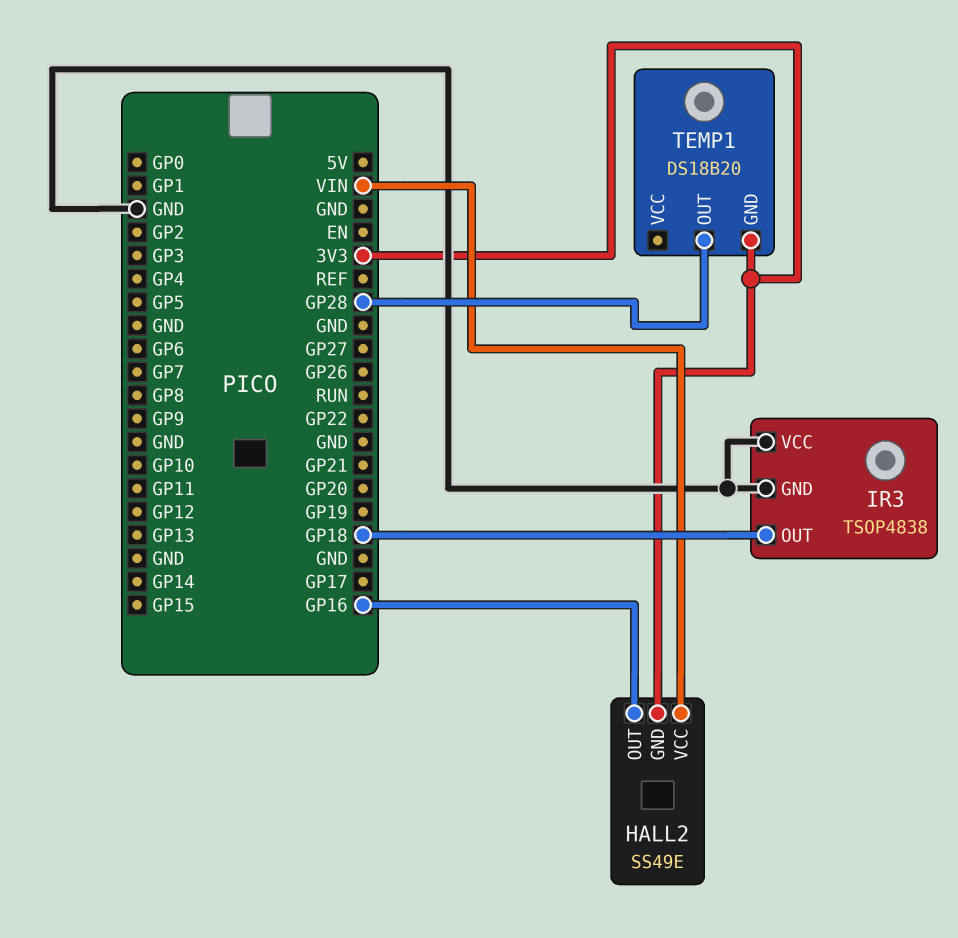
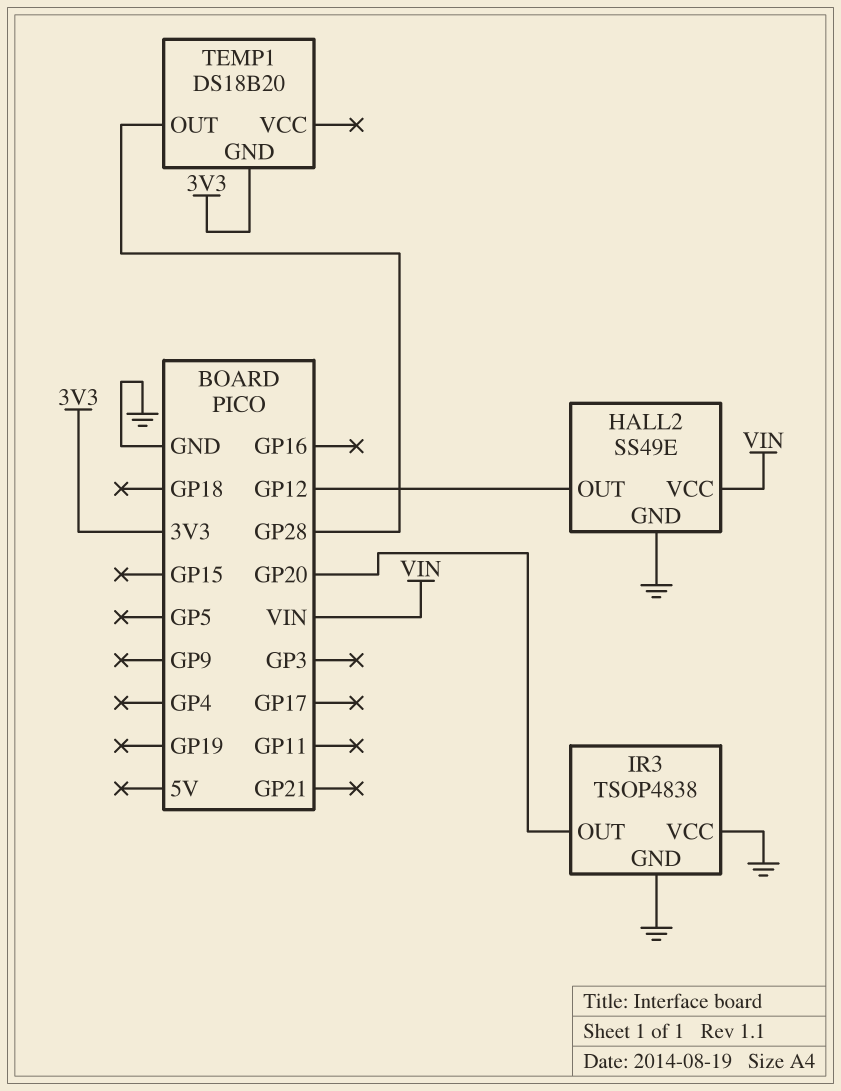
HALL2 pin GND: 3V3 -> GND
HALL2 pin OUT: GP16 -> GP12
IR3 pin OUT: GP18 -> GP20

